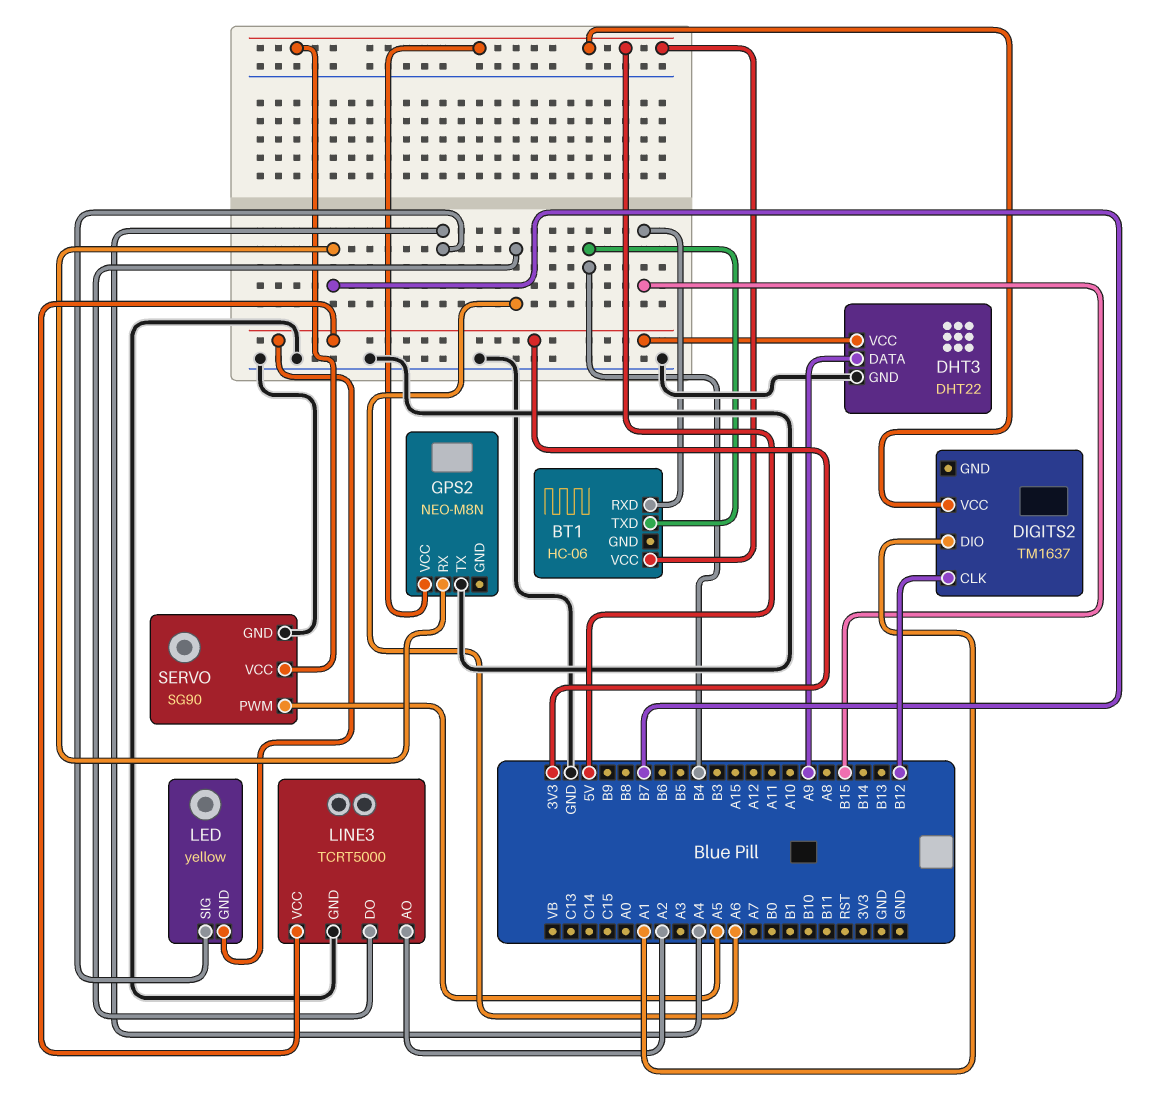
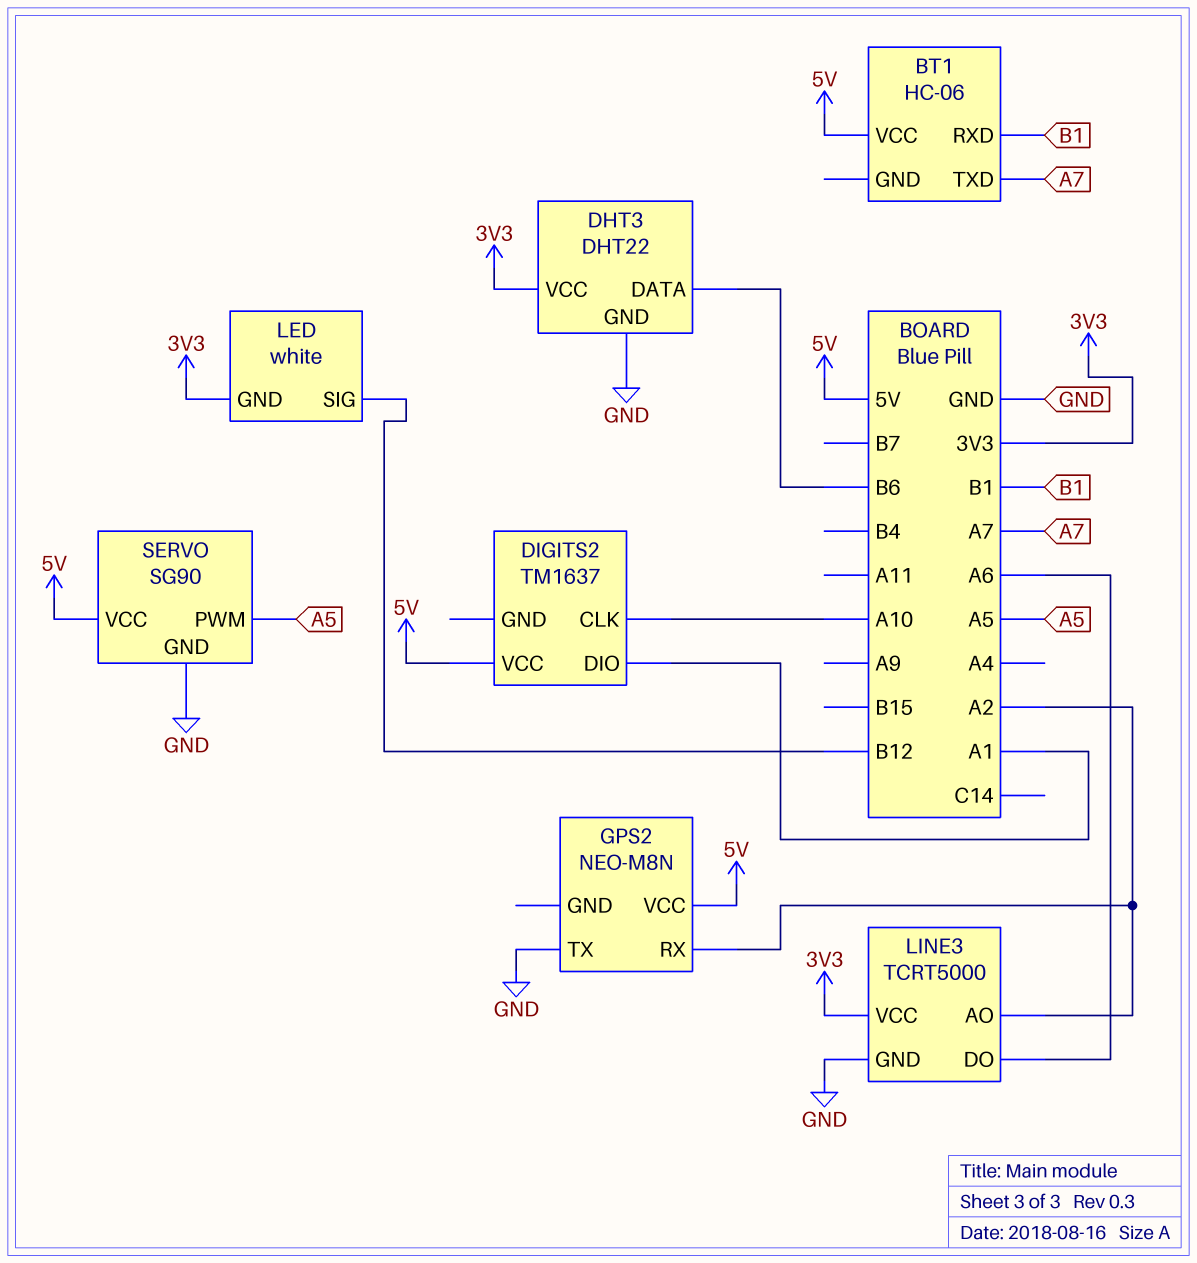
BT1 pin RXD: B15 -> B1
BT1 pin TXD: B4 -> A7
DHT3 pin DATA: A9 -> B6
DIGITS2 pin CLK: B12 -> A10
GPS2 pin RX: B7 -> A2
LED: yellow -> white
LED pin SIG: A4 -> B12

